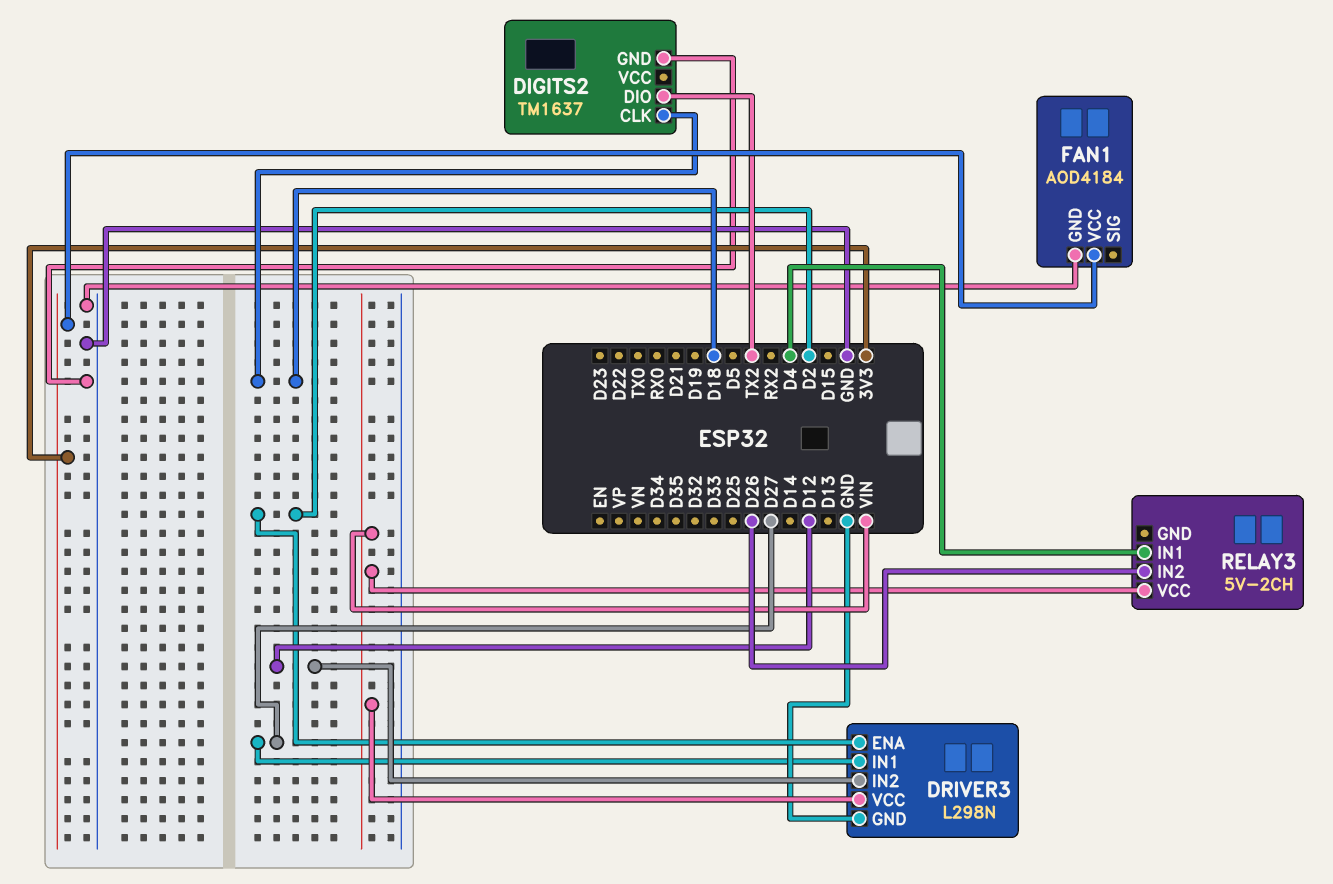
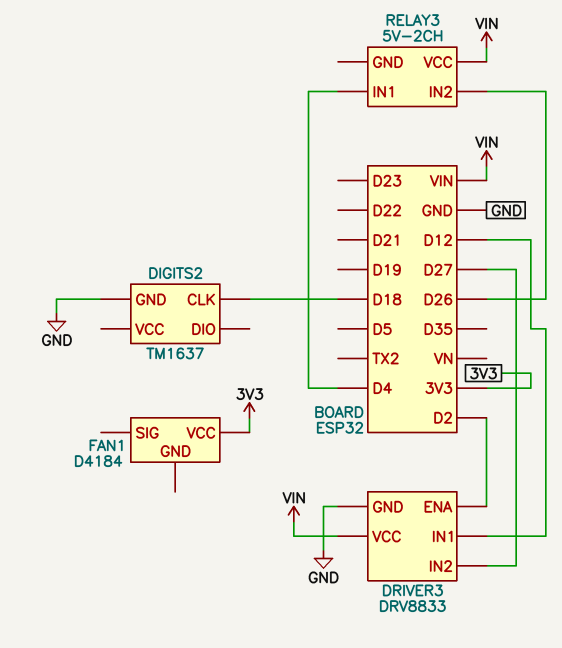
DIGITS2 pin DIO: TX2 -> none
DRIVER3: L298N -> DRV8833
DRIVER3 pin IN1: D27 -> D12
DRIVER3 pin IN2: D12 -> D27
FAN1: AOD4184 -> D4184
FAN1 pin GND: GND -> none

